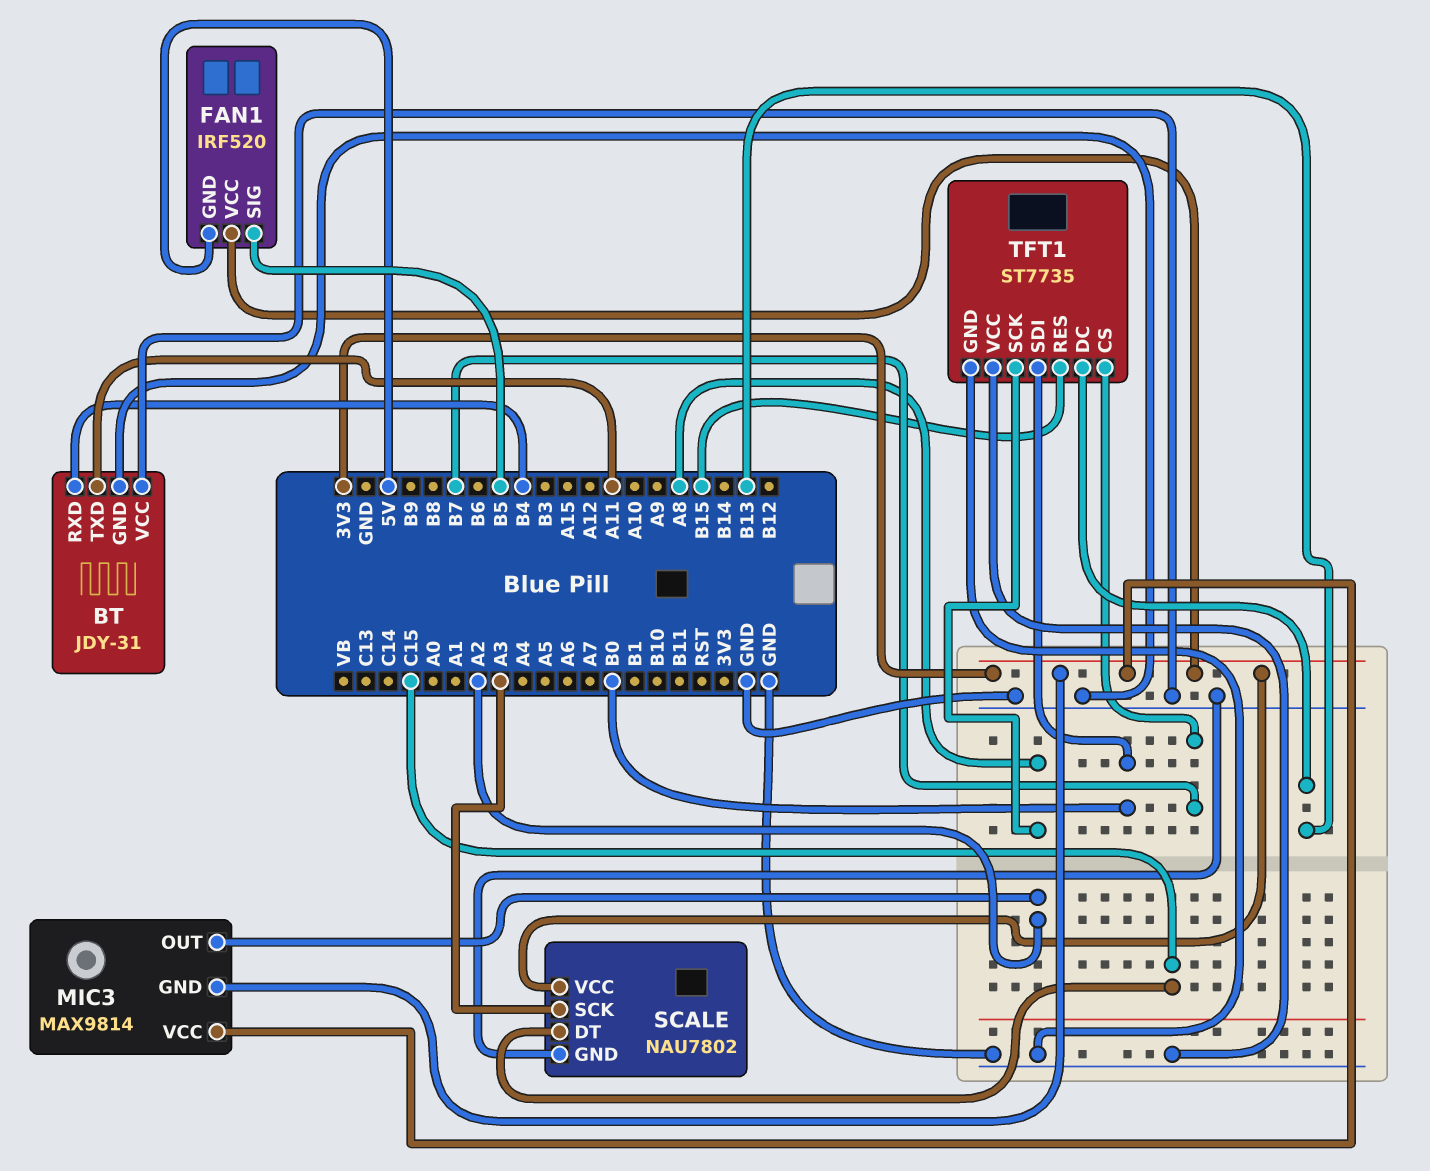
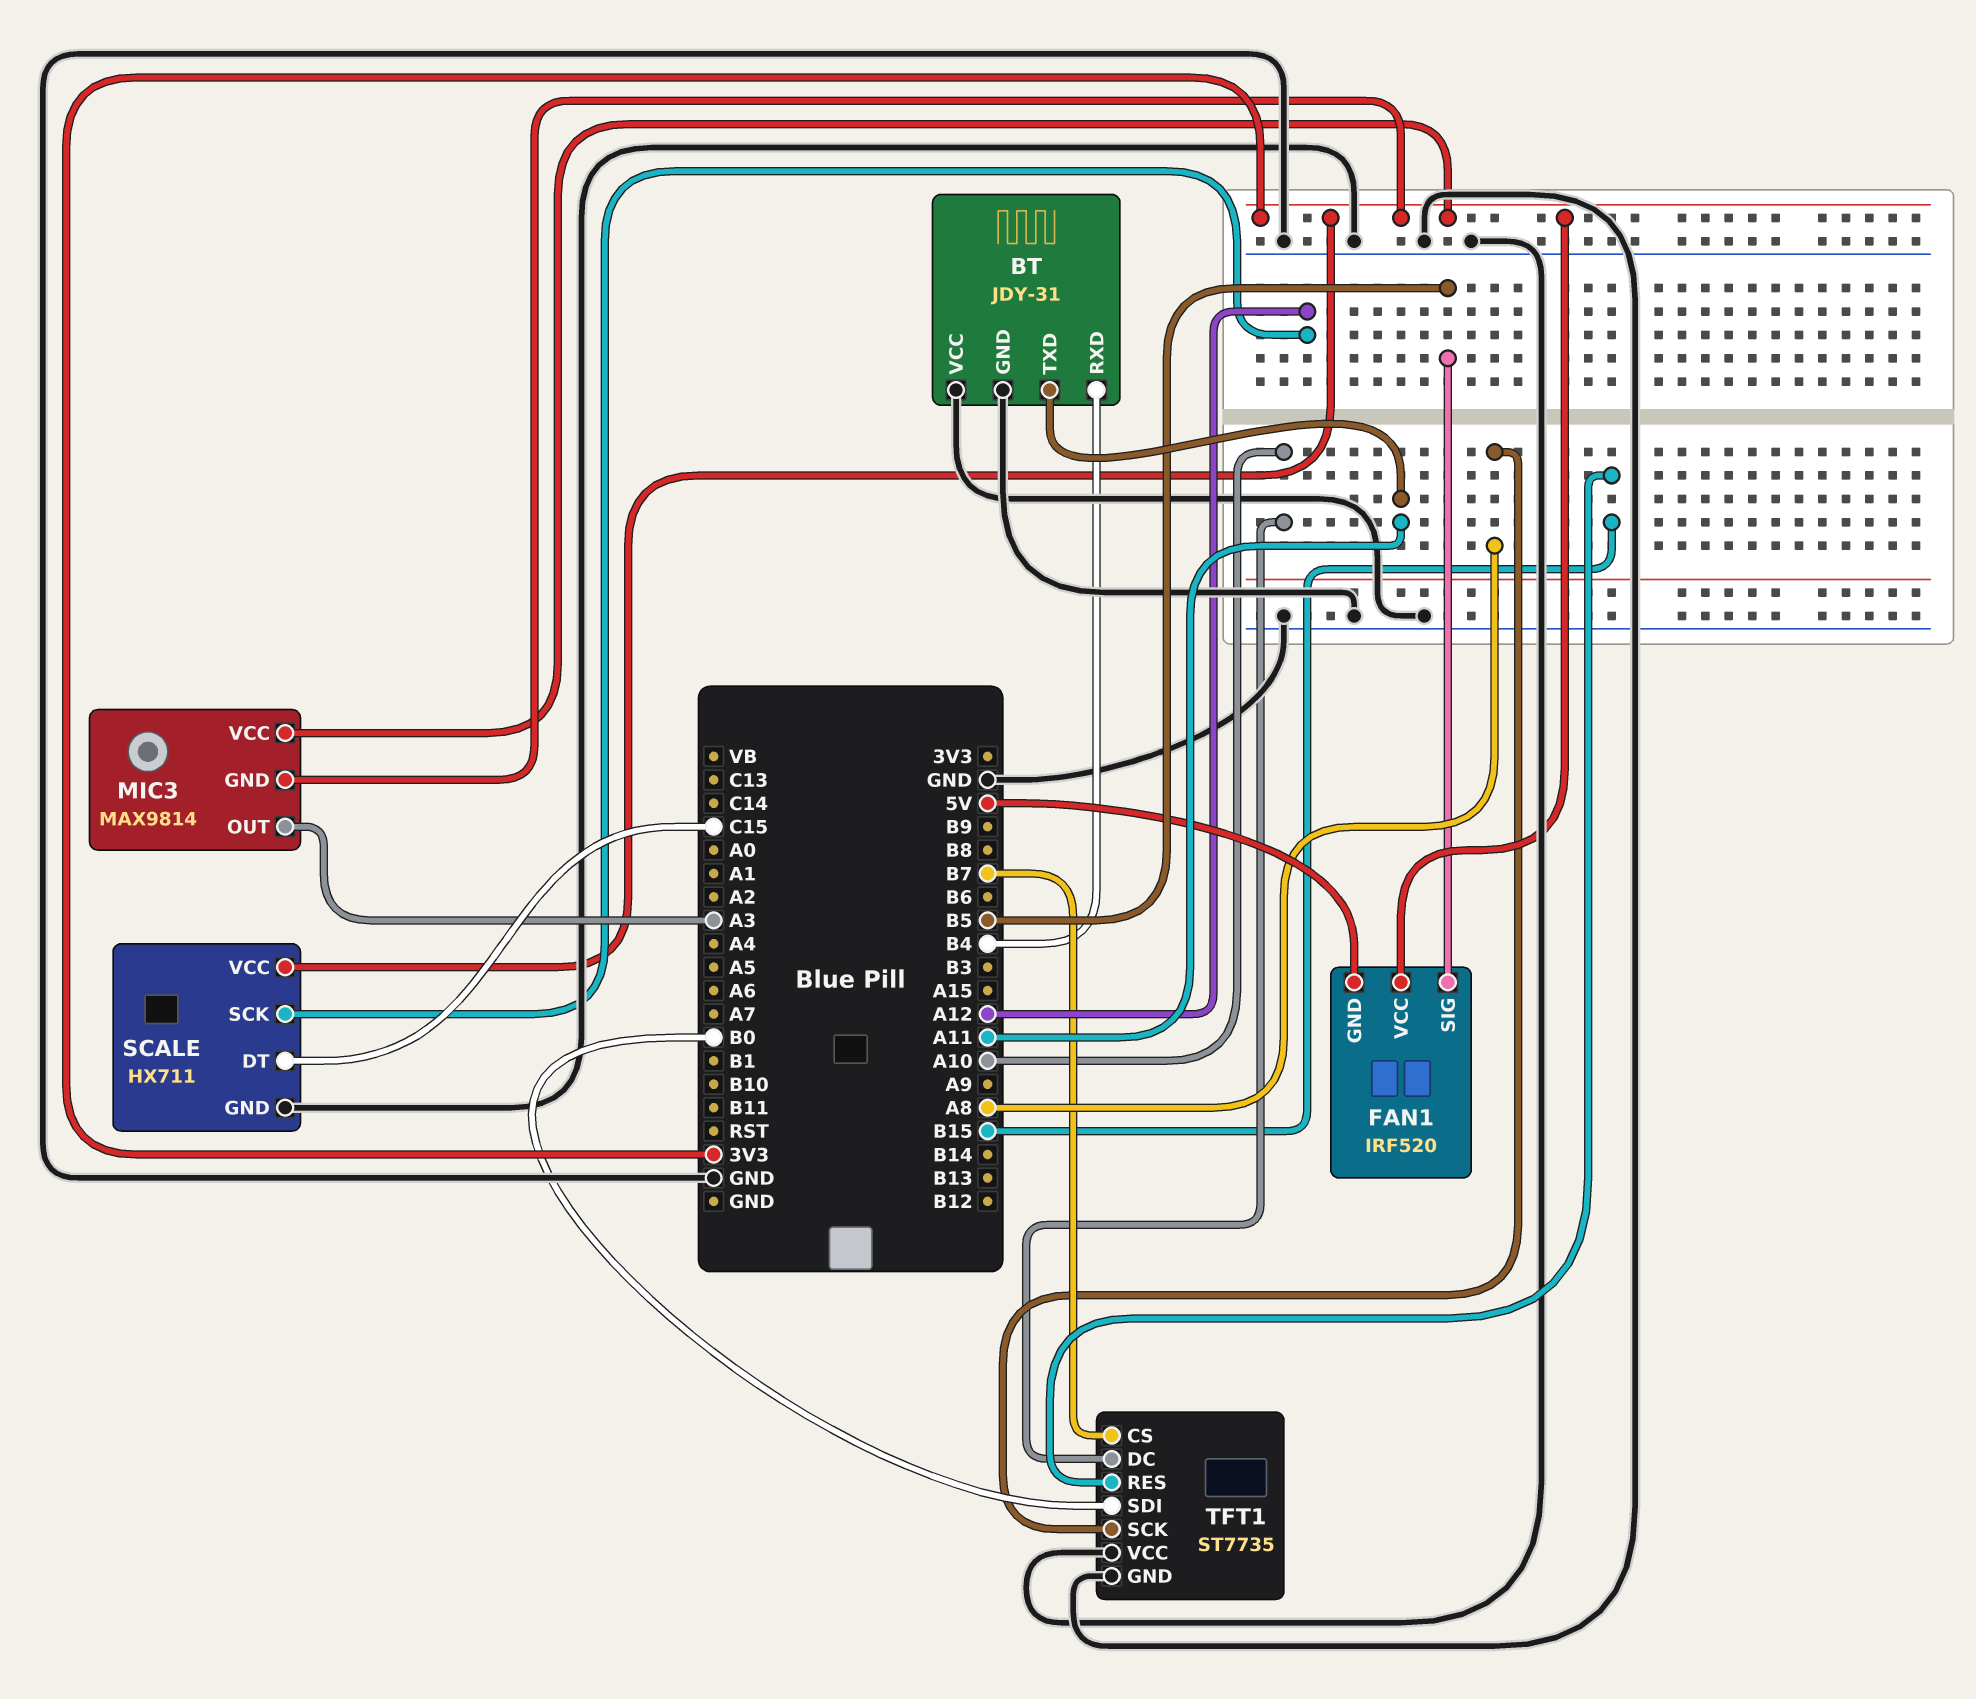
MIC3 pin OUT: A2 -> A3
SCALE: NAU7802 -> HX711
SCALE pin SCK: A3 -> A12
TFT1 pin DC: B13 -> A10

